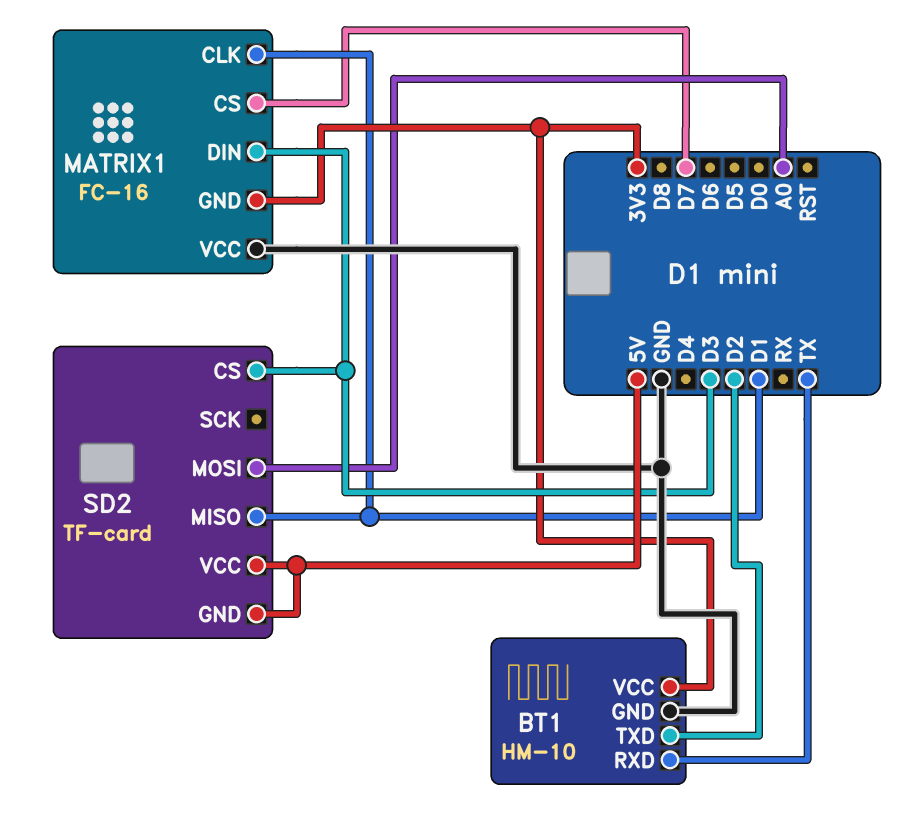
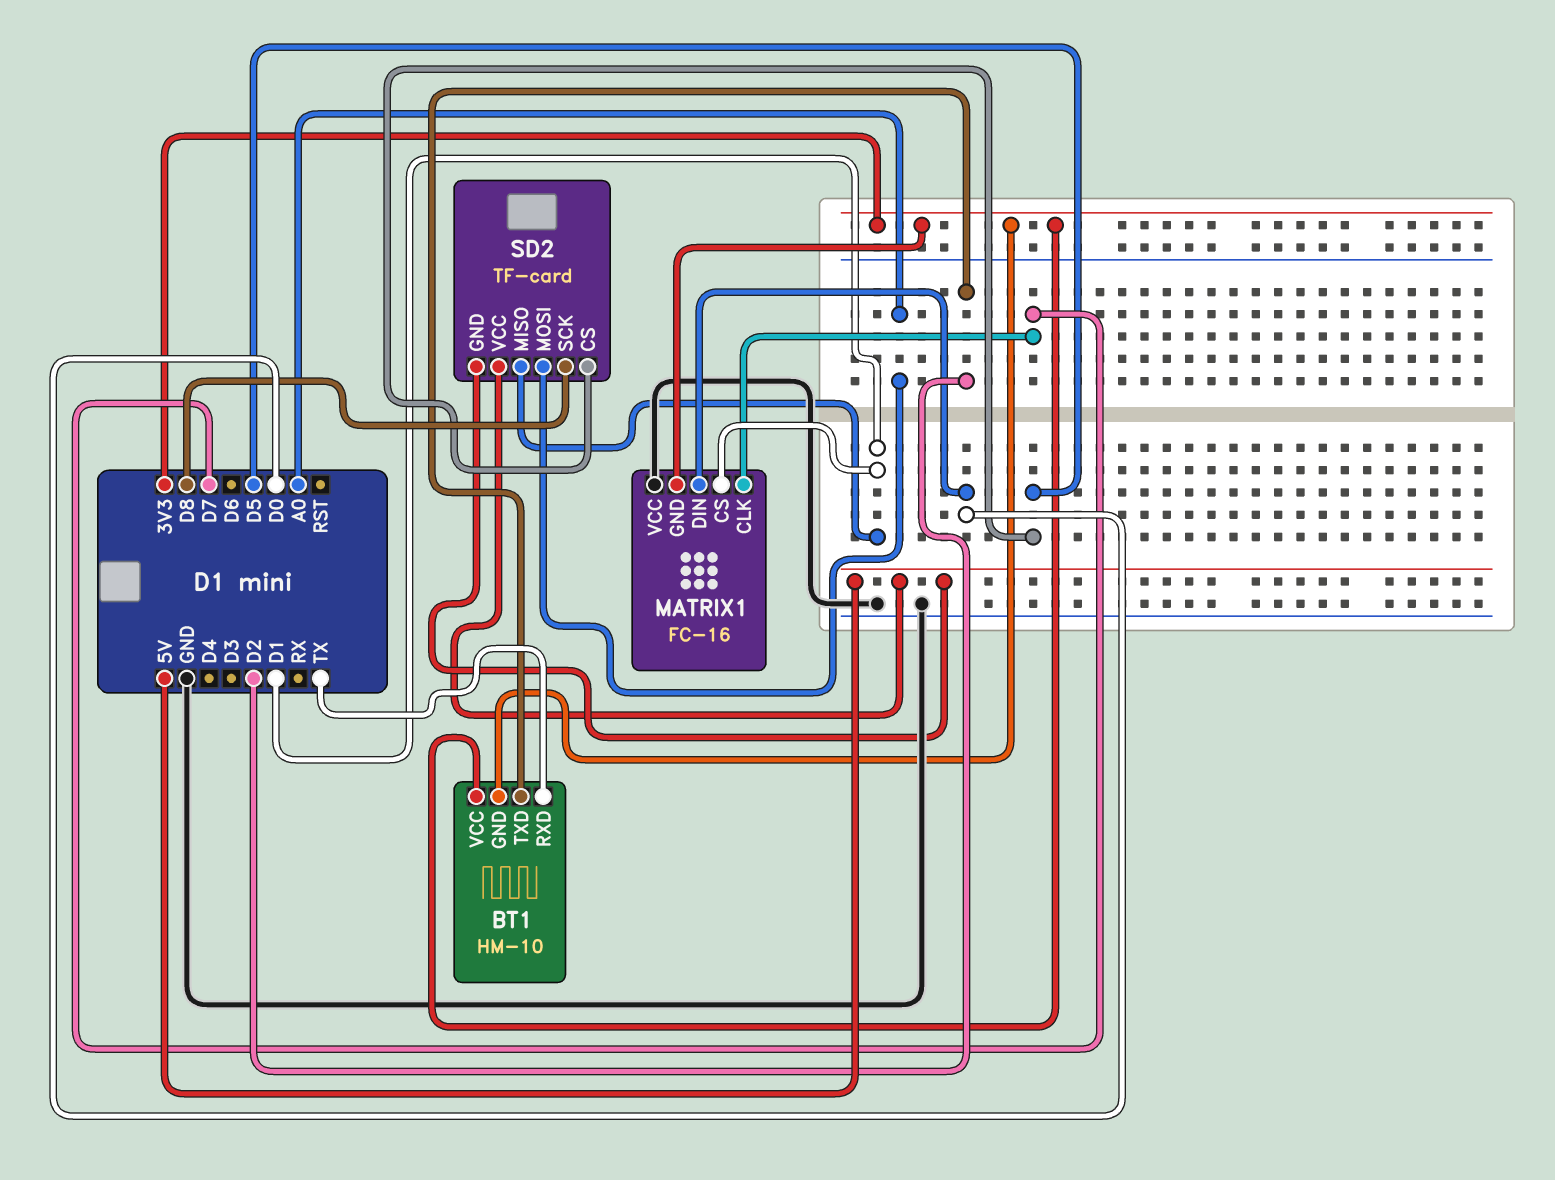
BT1 pin GND: GND -> 3V3
MATRIX1 pin CLK: D1 -> D7
MATRIX1 pin CS: D7 -> D1
MATRIX1 pin DIN: D3 -> D0
SD2 pin CS: D3 -> D5
SD2 pin SCK: none -> D8

